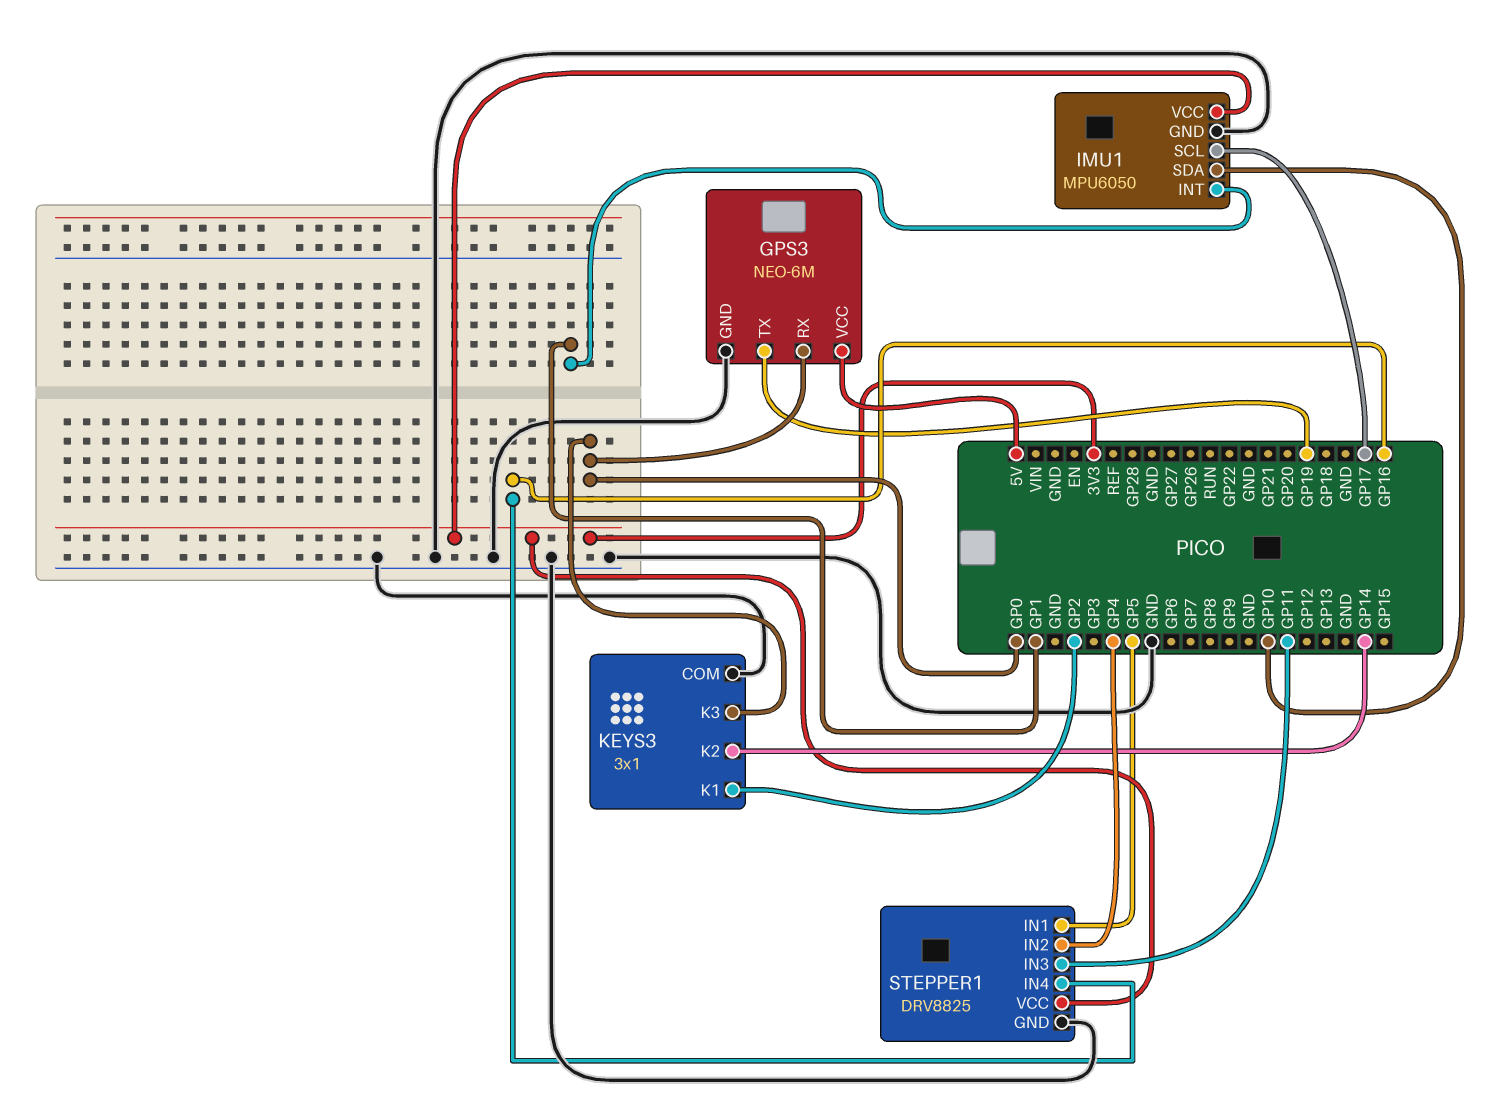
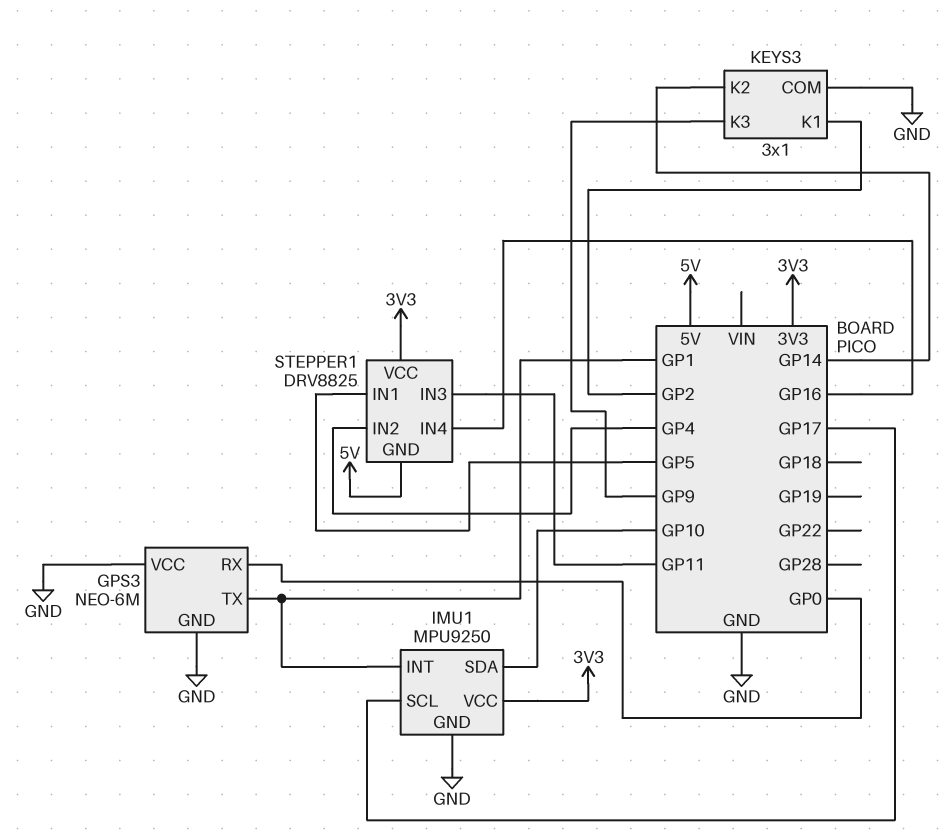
GPS3 pin TX: GP19 -> GP1
GPS3 pin VCC: 5V -> GND
IMU1: MPU6050 -> MPU9250
KEYS3 pin K3: GP0 -> GP9
STEPPER1 pin GND: GND -> 5V

